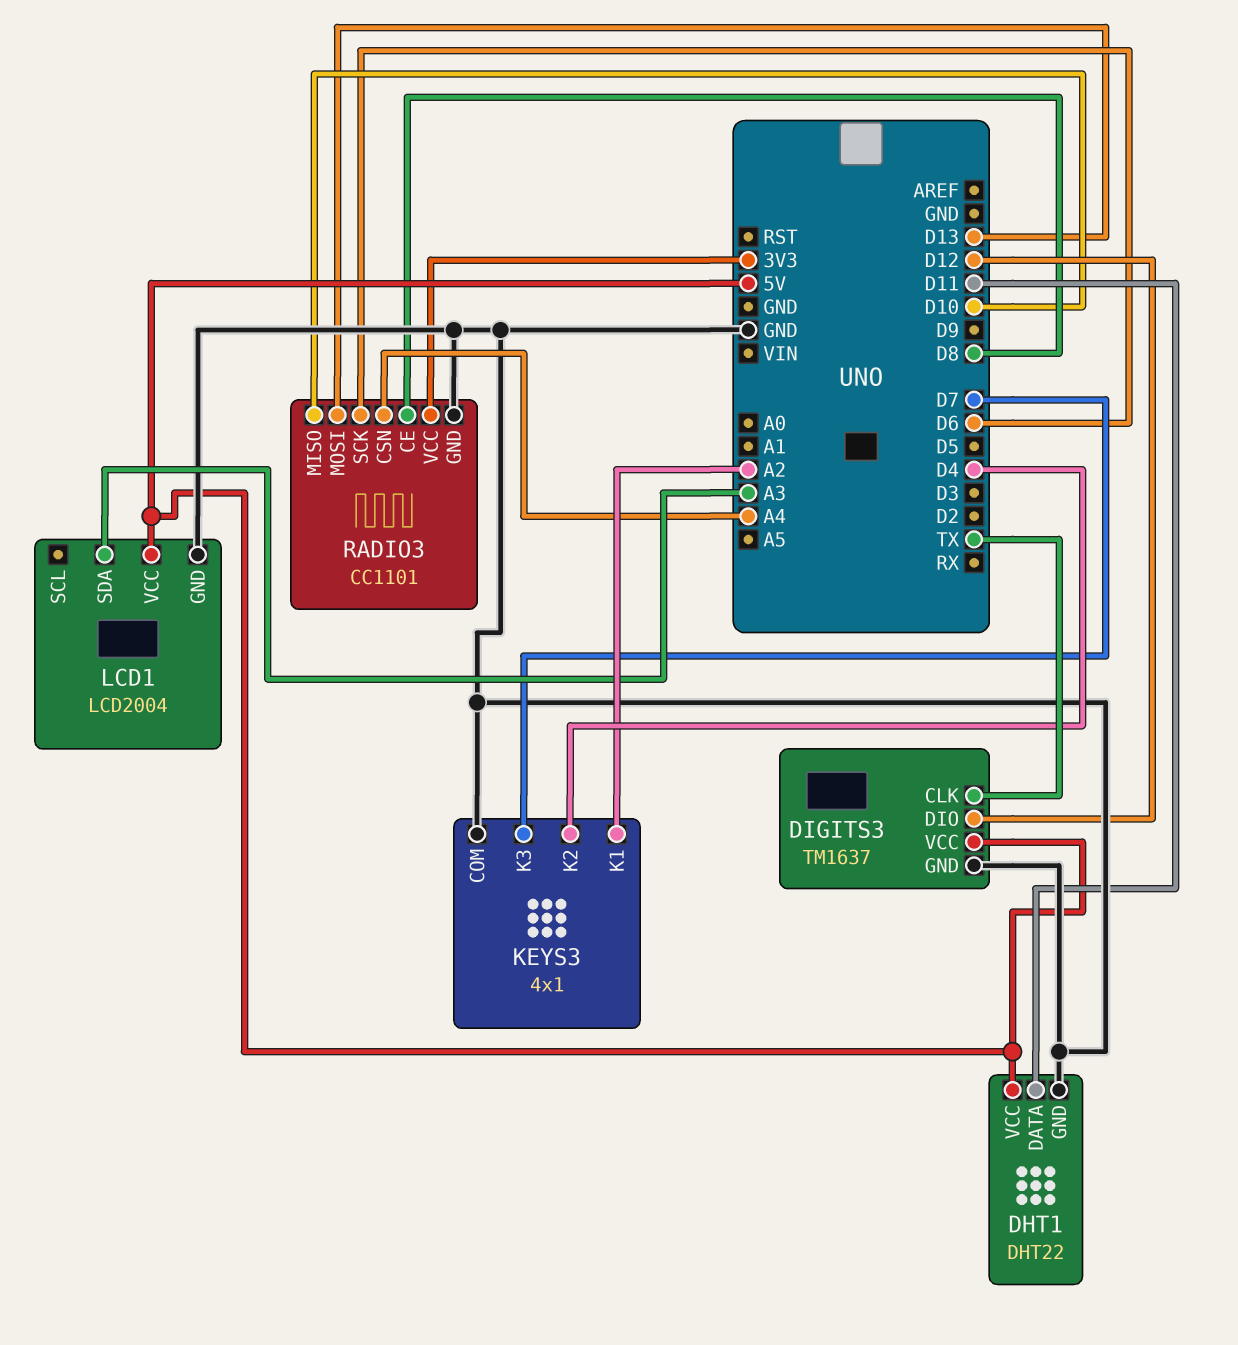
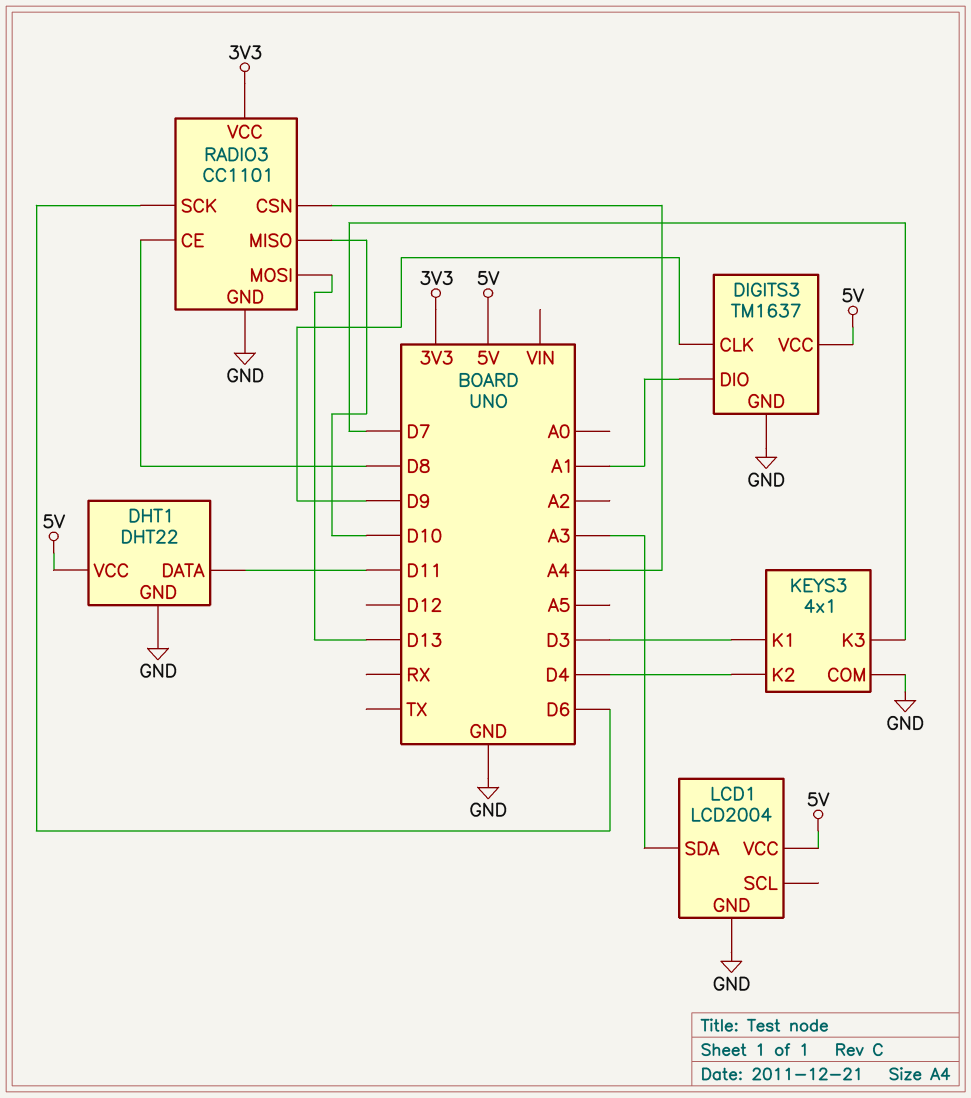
DIGITS3 pin CLK: TX -> D9
DIGITS3 pin DIO: D12 -> A1
KEYS3 pin K1: A2 -> D3

